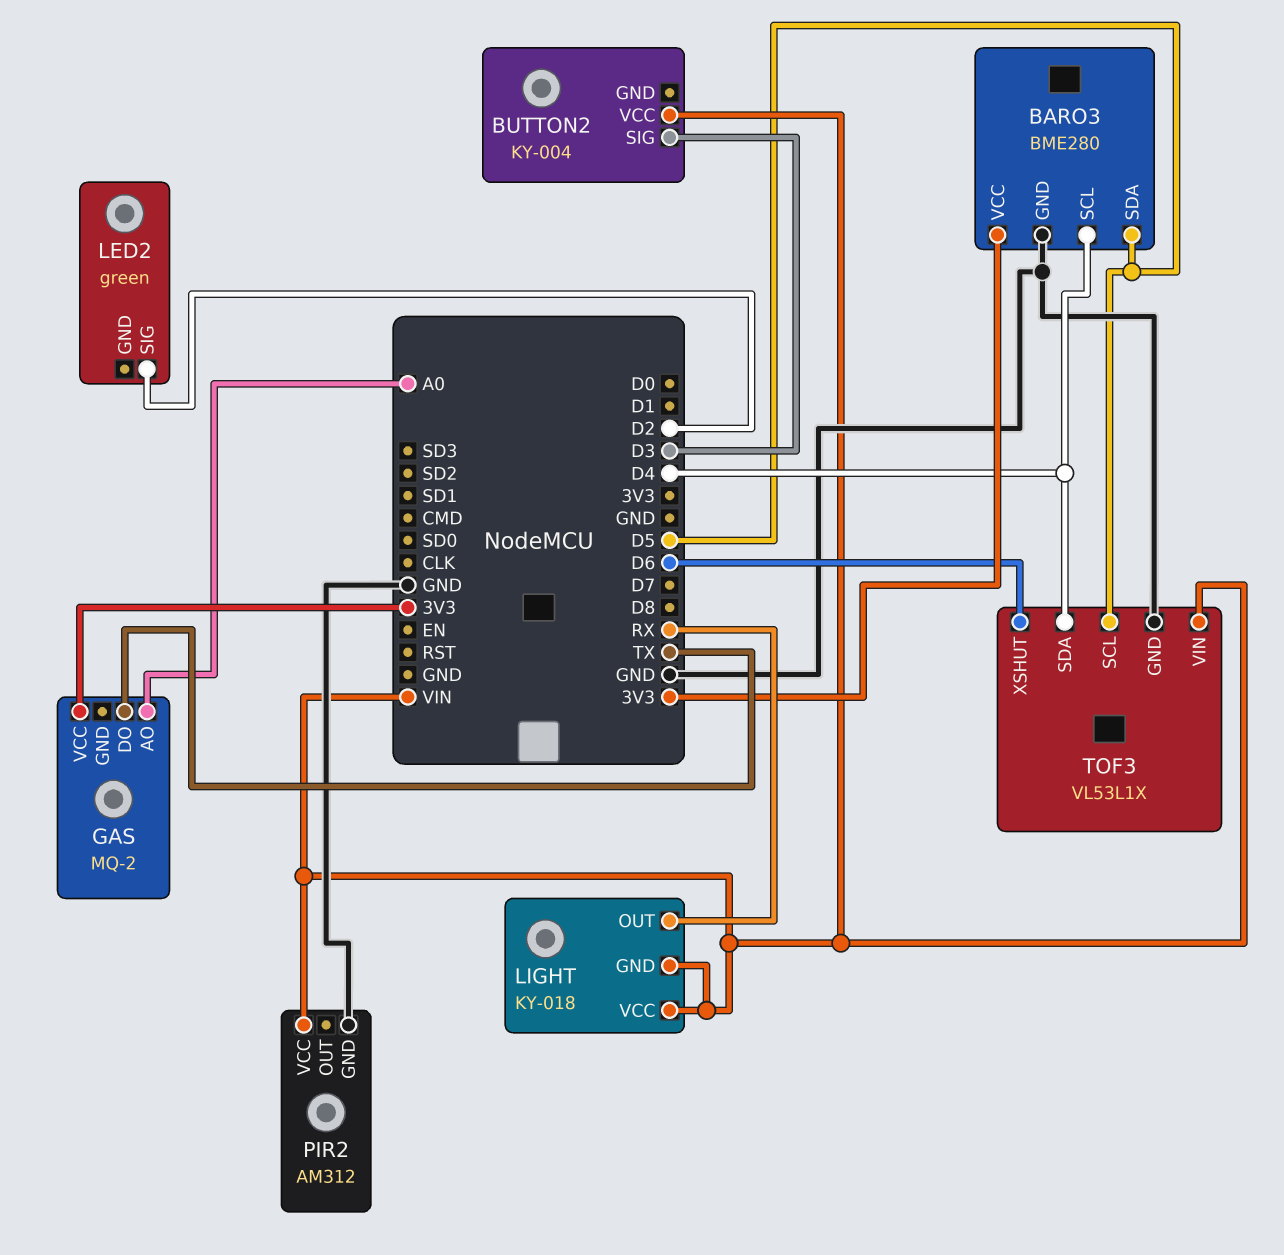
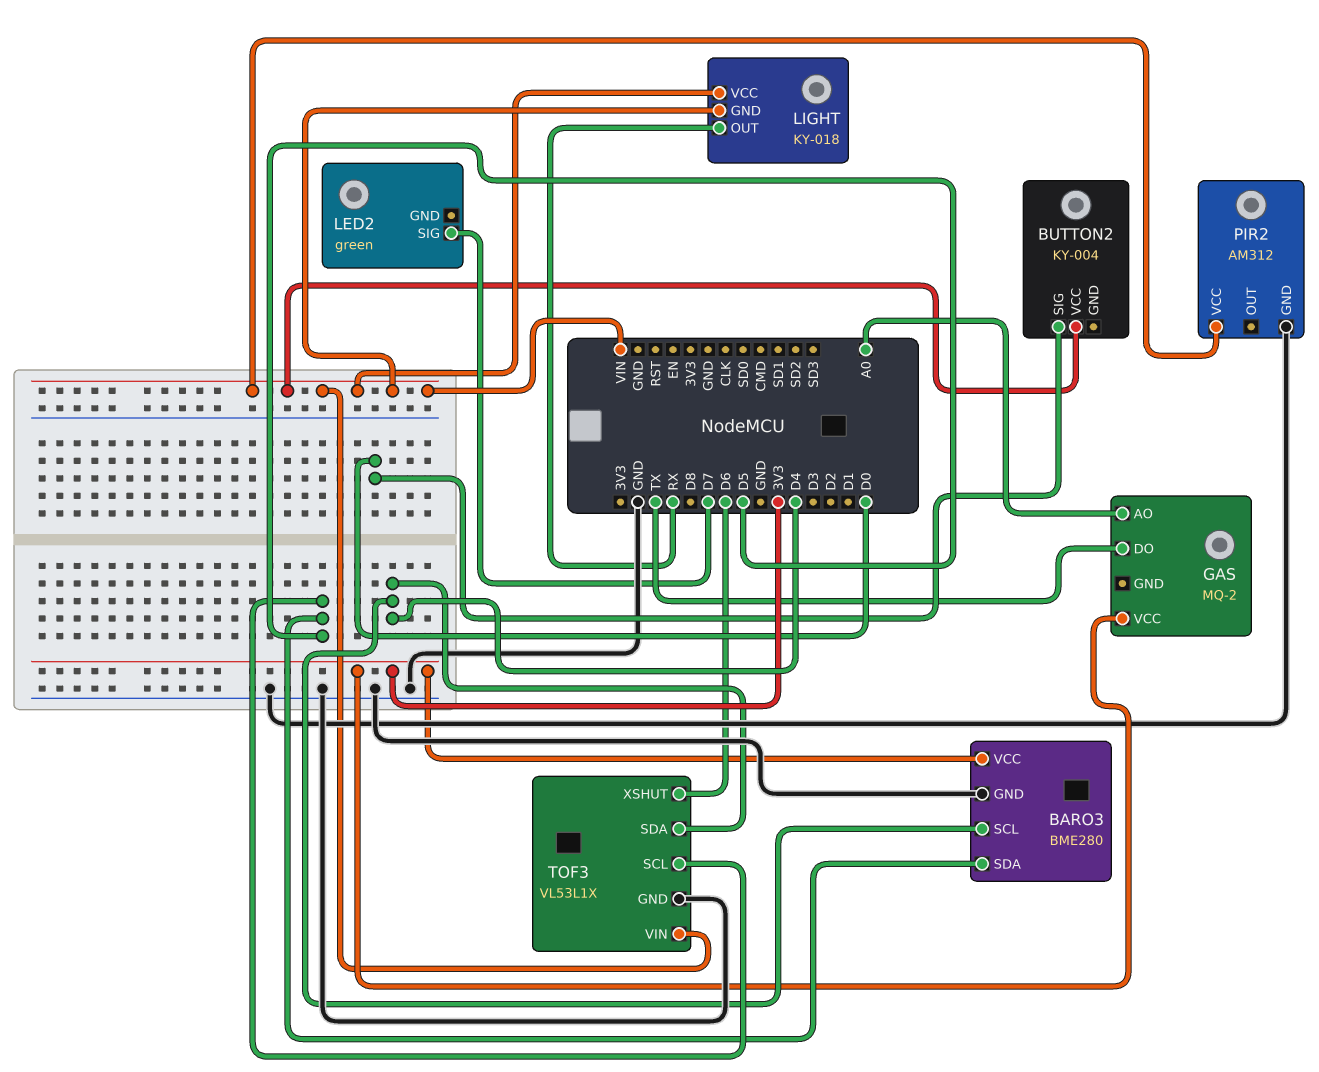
BUTTON2 pin SIG: D3 -> D0
LED2 pin SIG: D2 -> D7

